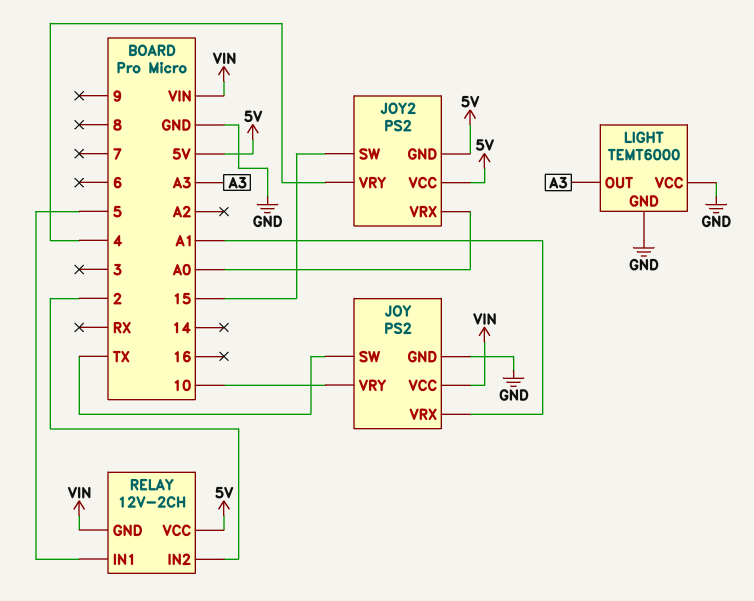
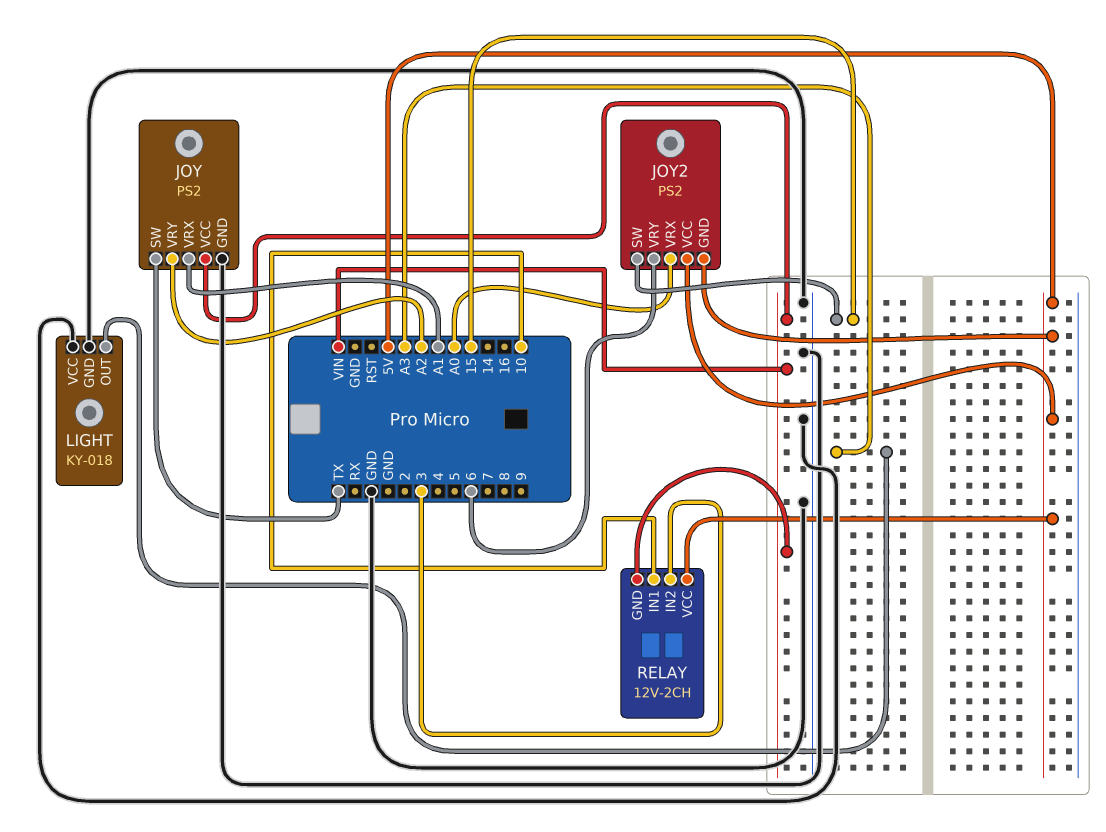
JOY pin VRY: 10 -> A2
JOY2 pin VRY: 4 -> 6
LIGHT: TEMT6000 -> KY-018
RELAY pin IN1: 5 -> 10
RELAY pin IN2: 2 -> 3

